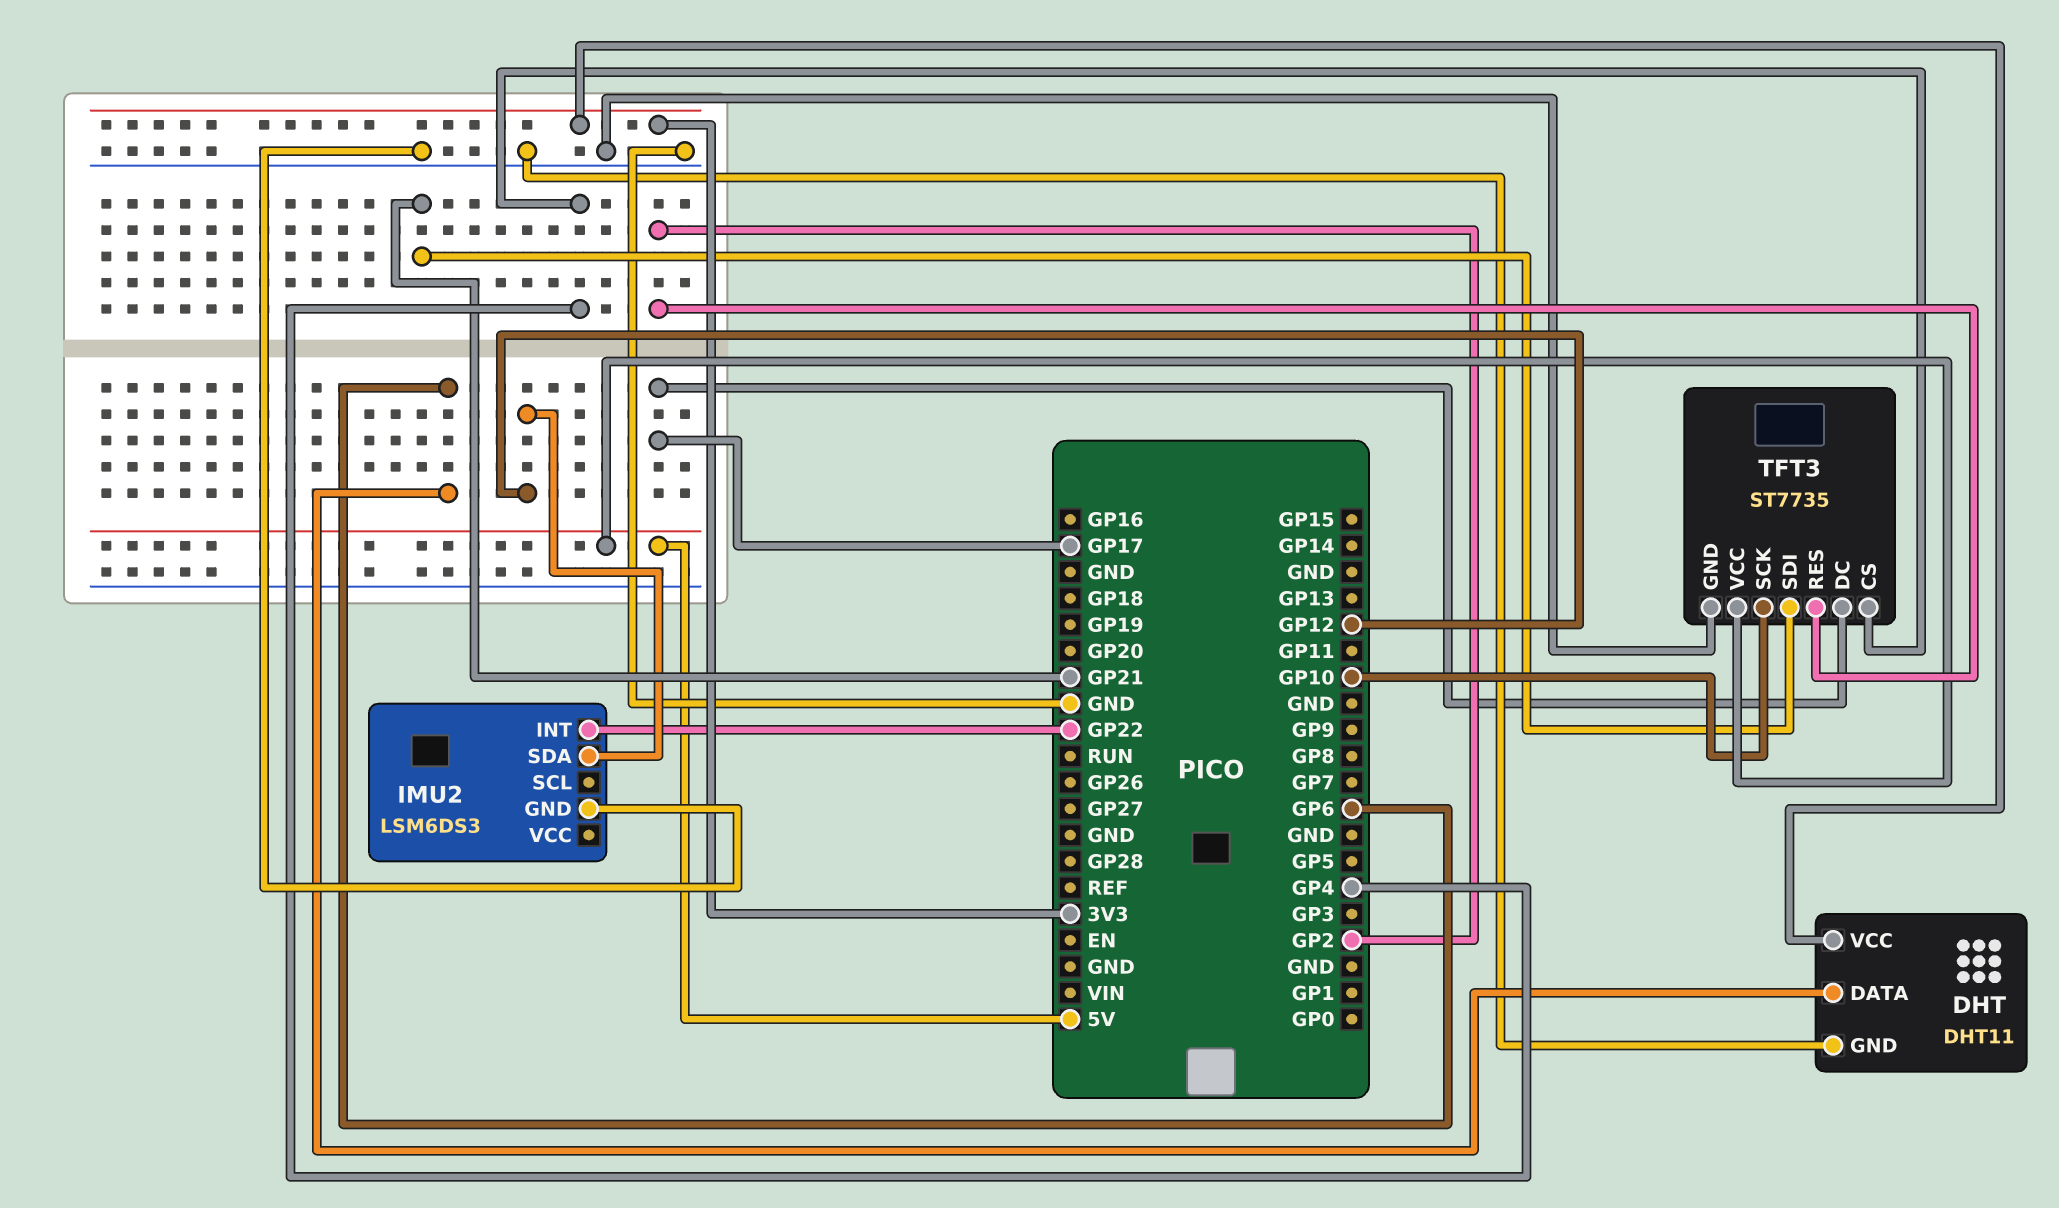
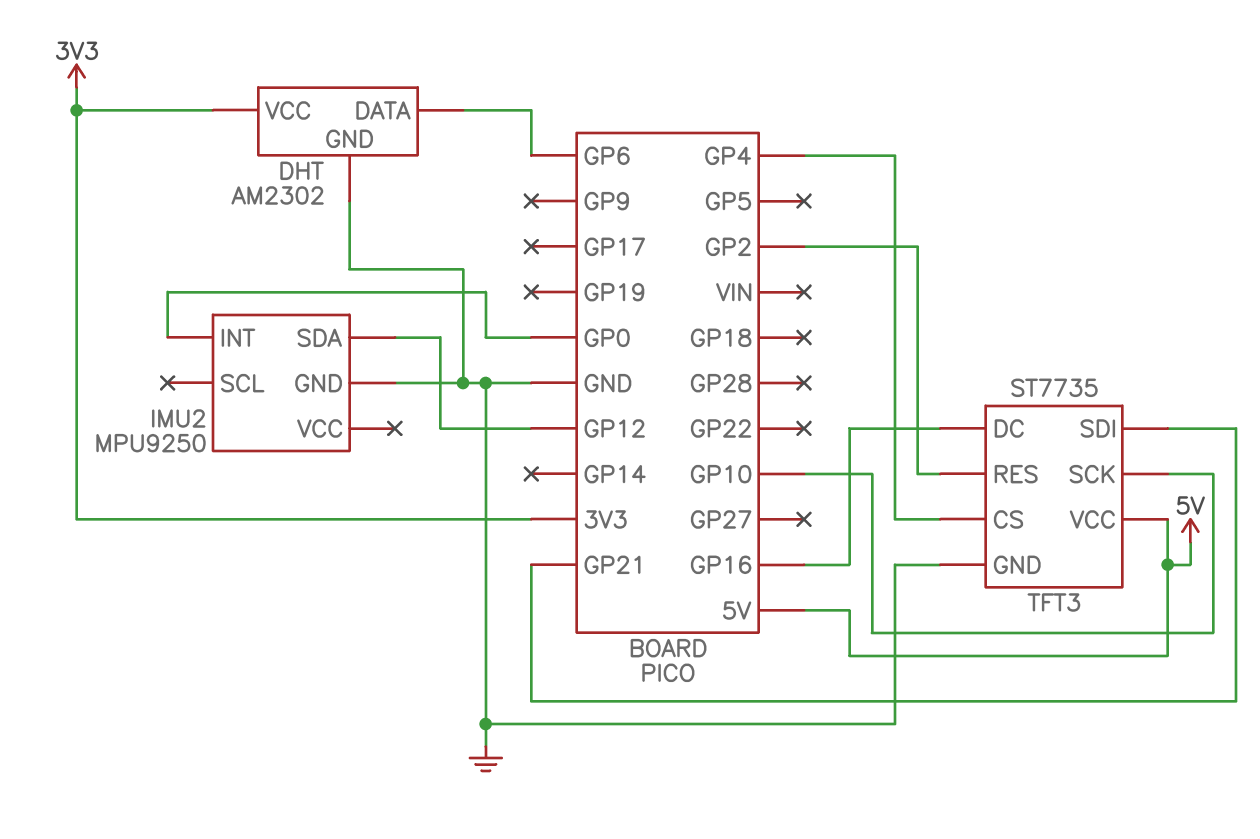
DHT: DHT11 -> AM2302
IMU2: LSM6DS3 -> MPU9250
IMU2 pin INT: GP22 -> GP0
TFT3 pin DC: GP17 -> GP16

